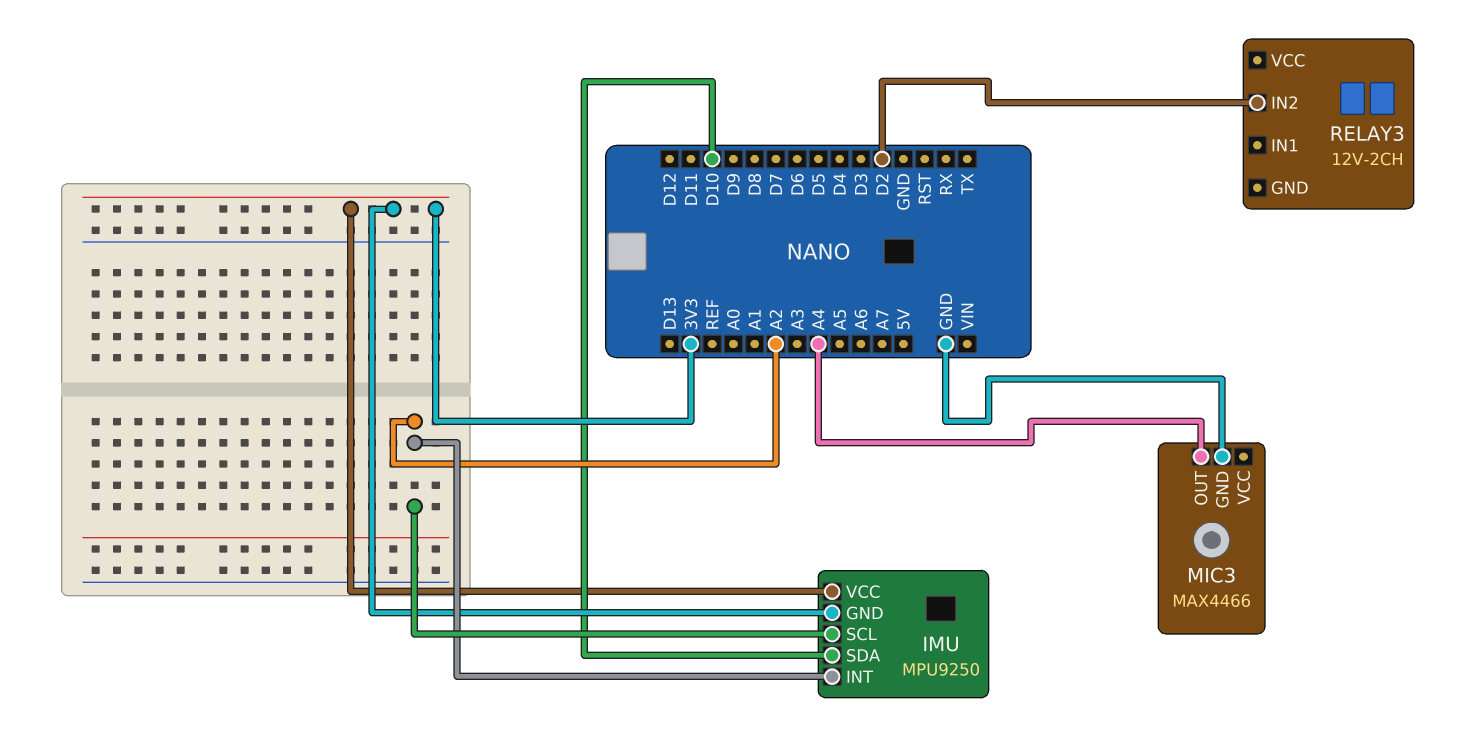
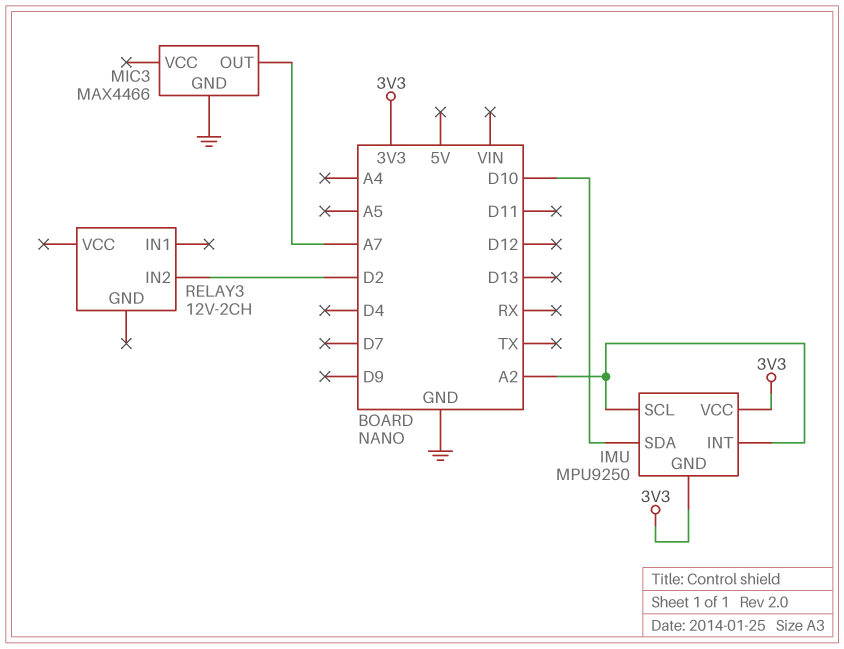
MIC3 pin OUT: A4 -> A7

